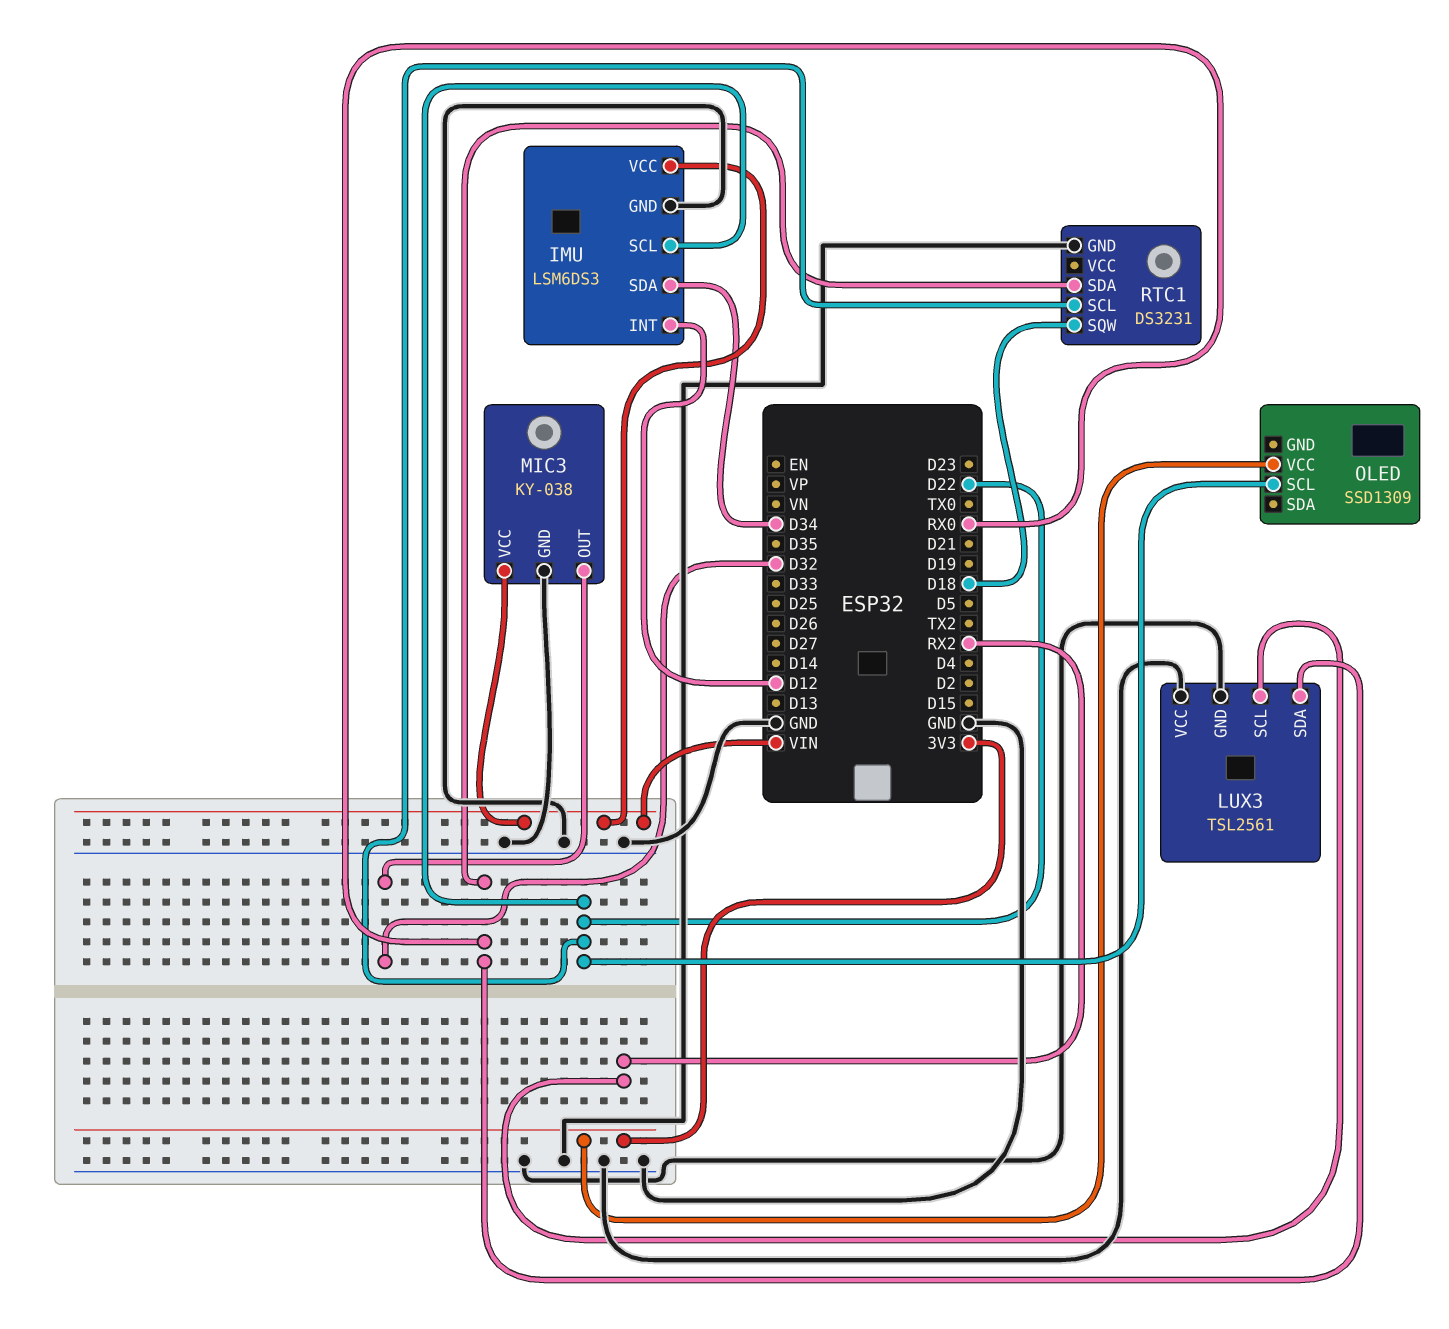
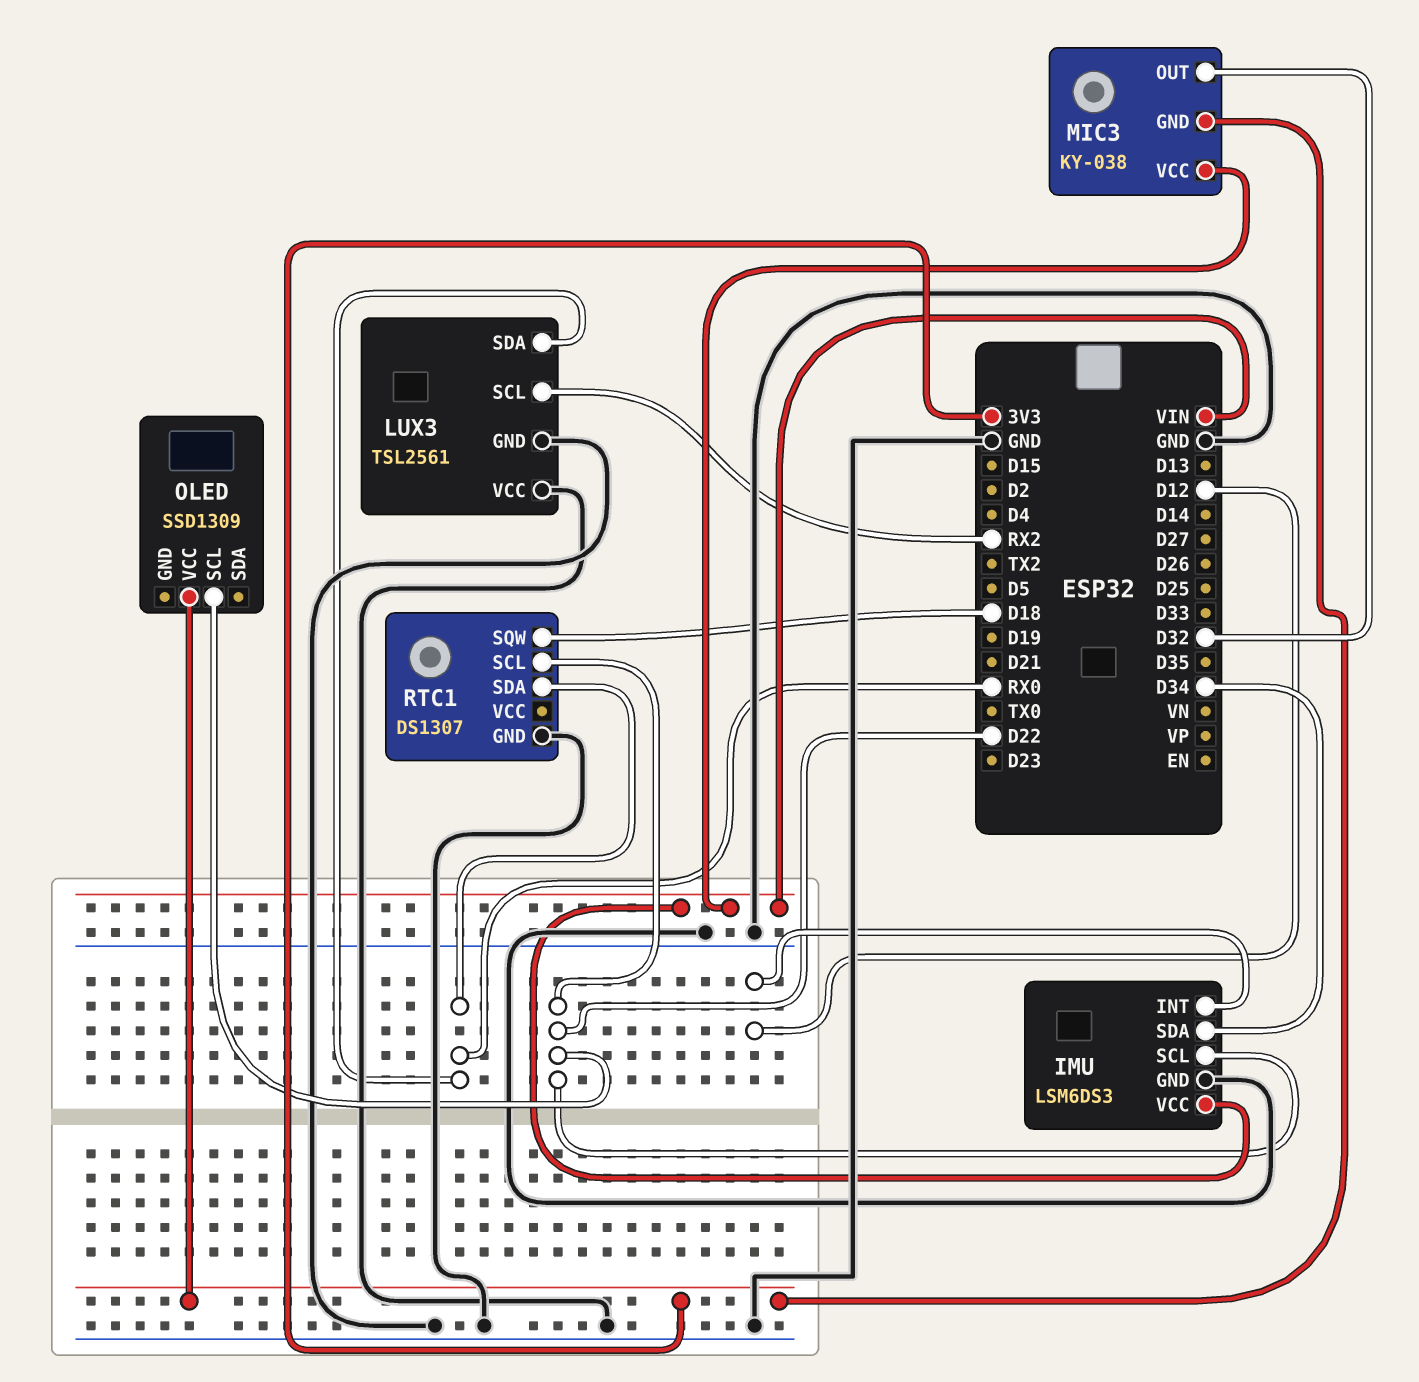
MIC3 pin GND: GND -> 3V3
RTC1: DS3231 -> DS1307

